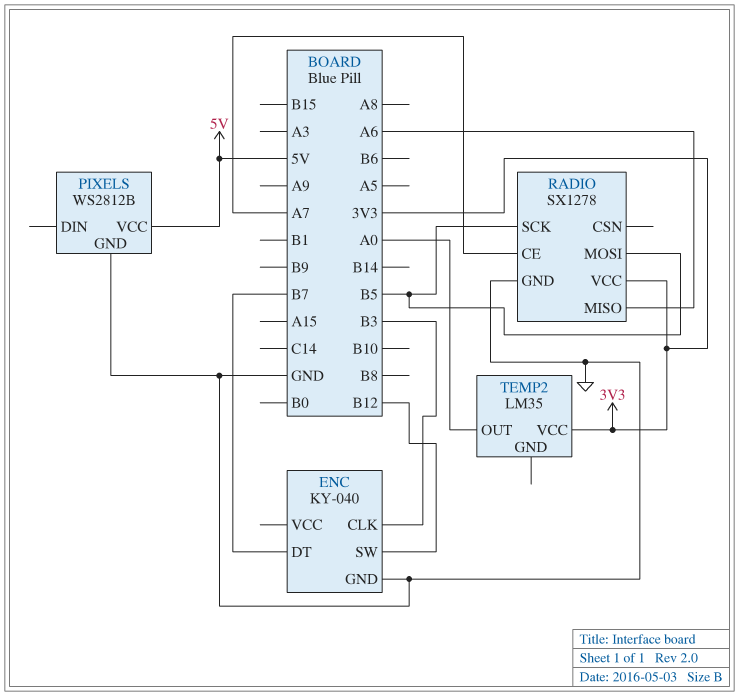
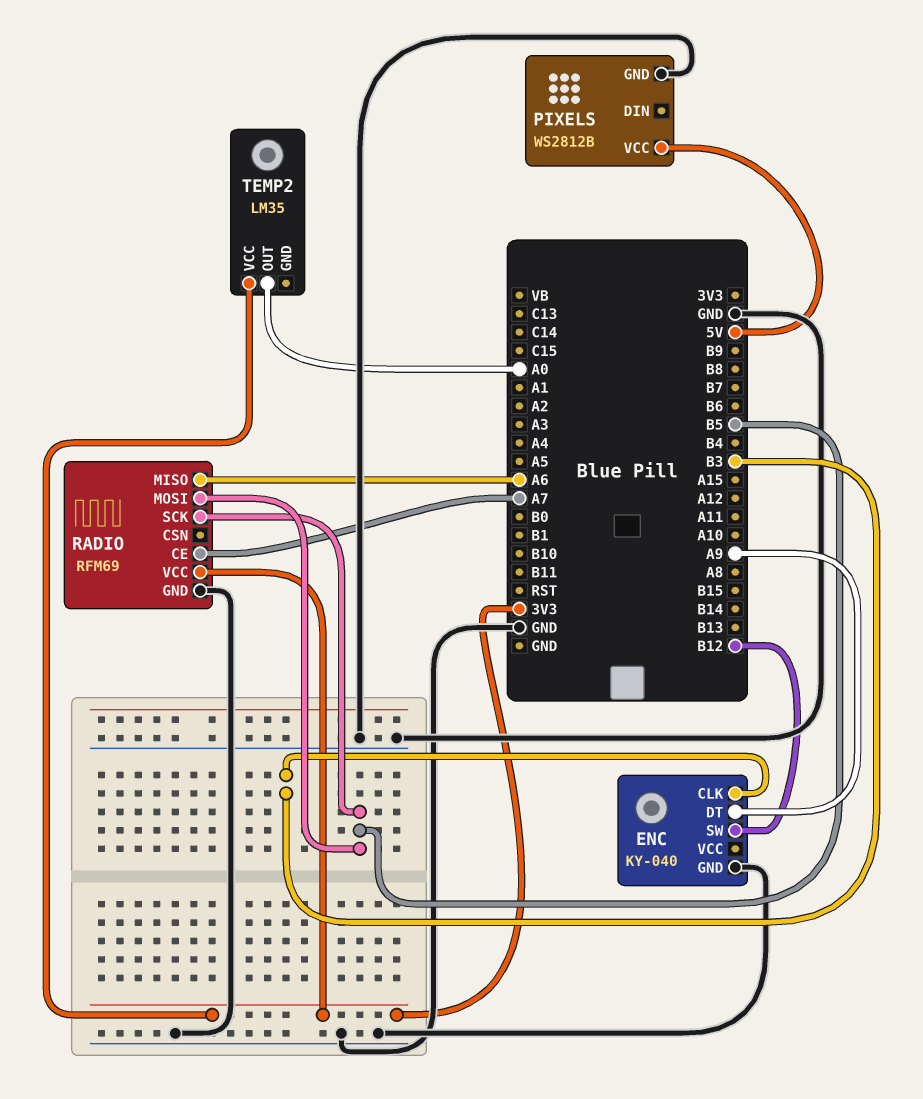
ENC pin DT: B7 -> A9
RADIO: SX1278 -> RFM69

